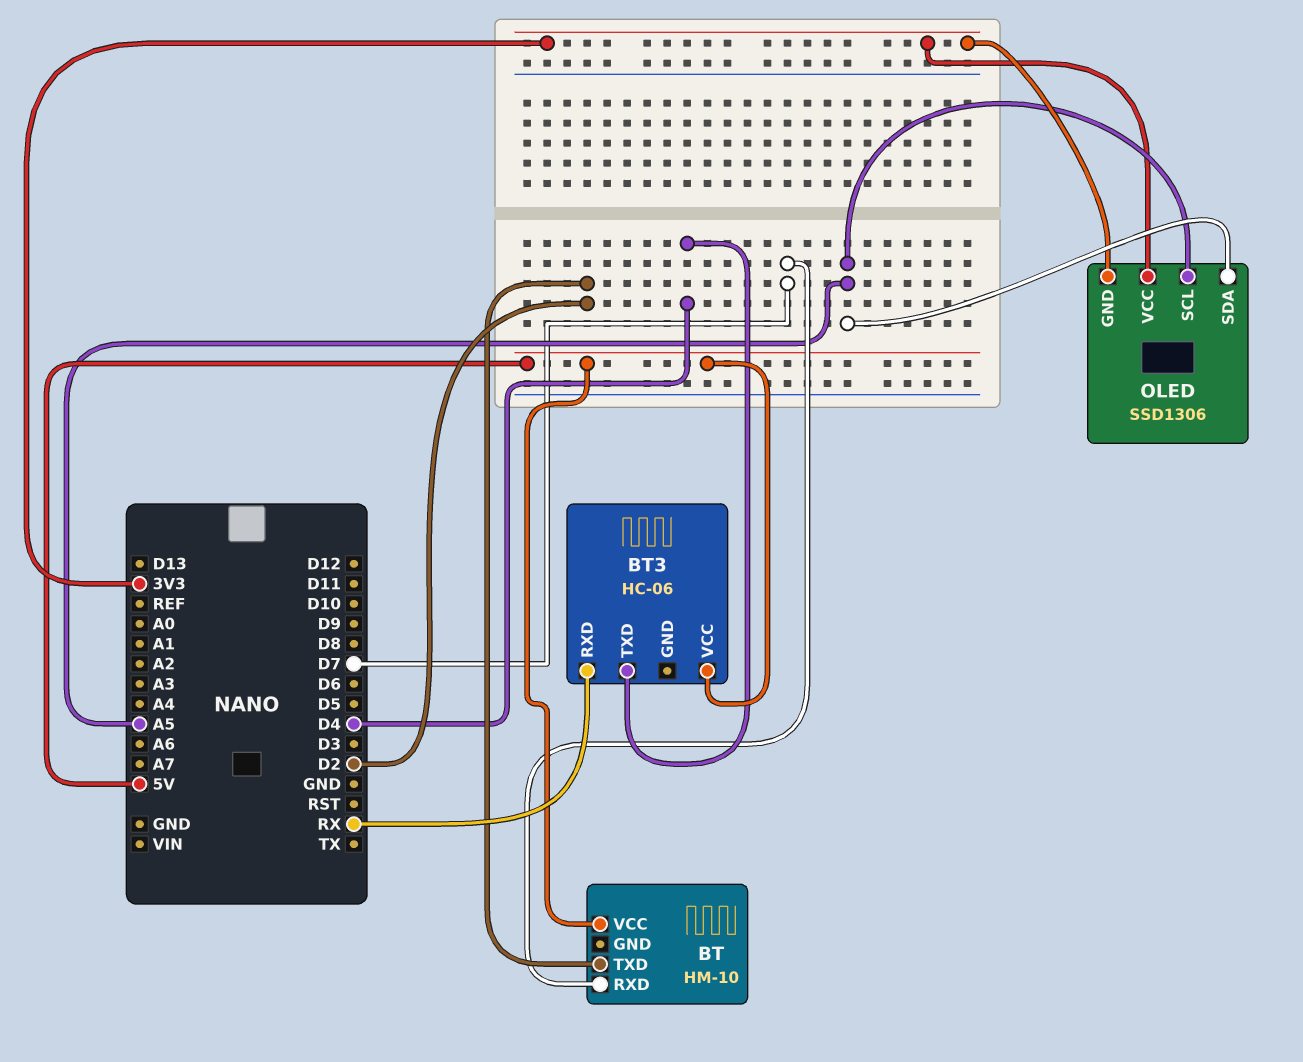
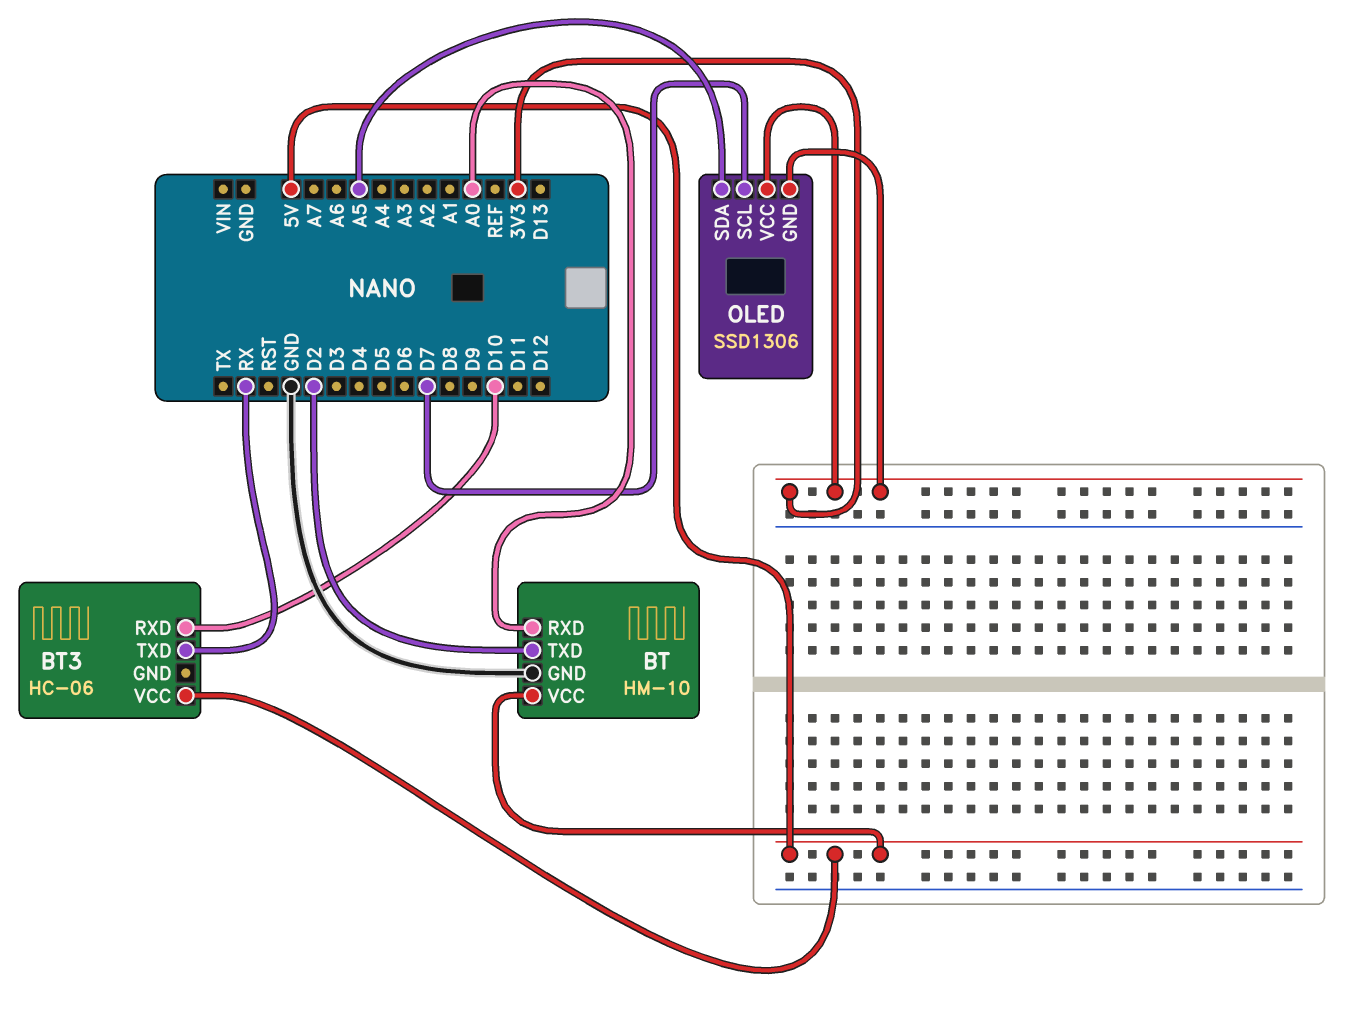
BT pin GND: none -> GND
BT pin RXD: D7 -> A0
BT3 pin RXD: RX -> D10
BT3 pin TXD: D4 -> RX
OLED pin SCL: A5 -> D7

